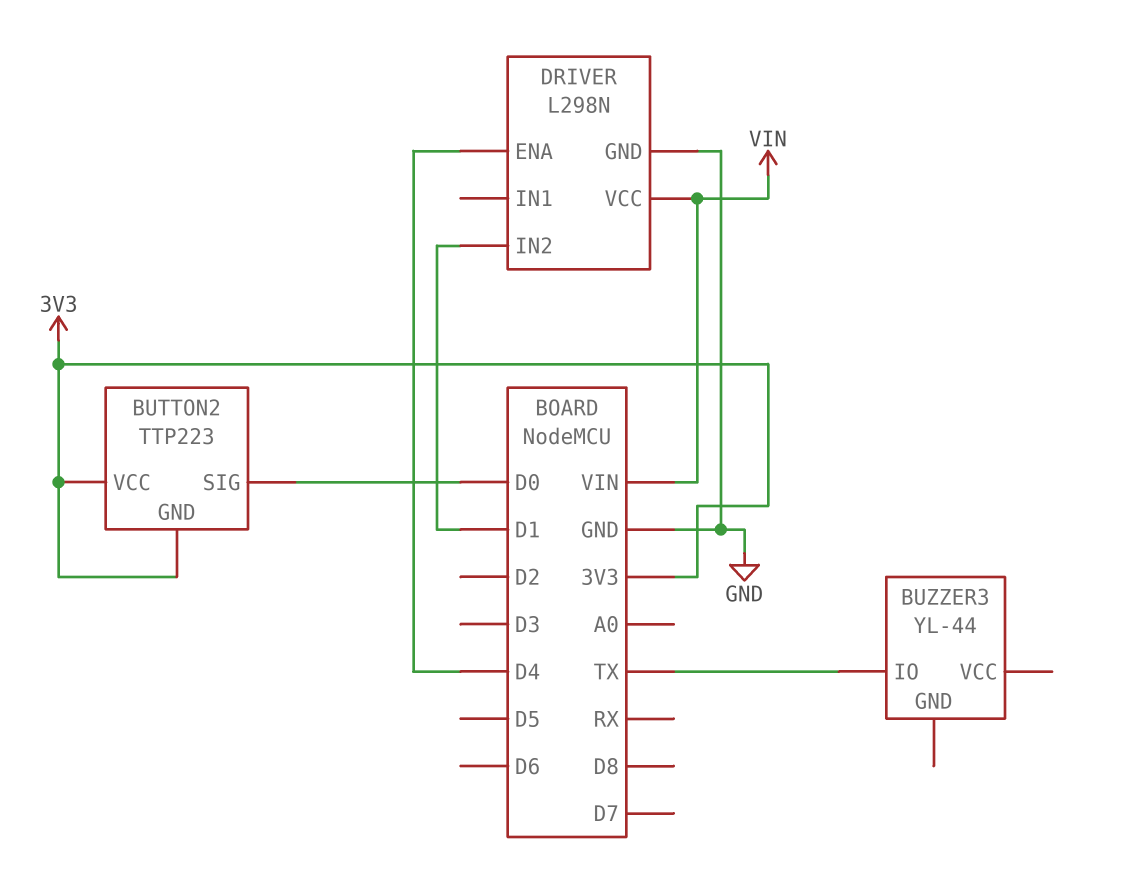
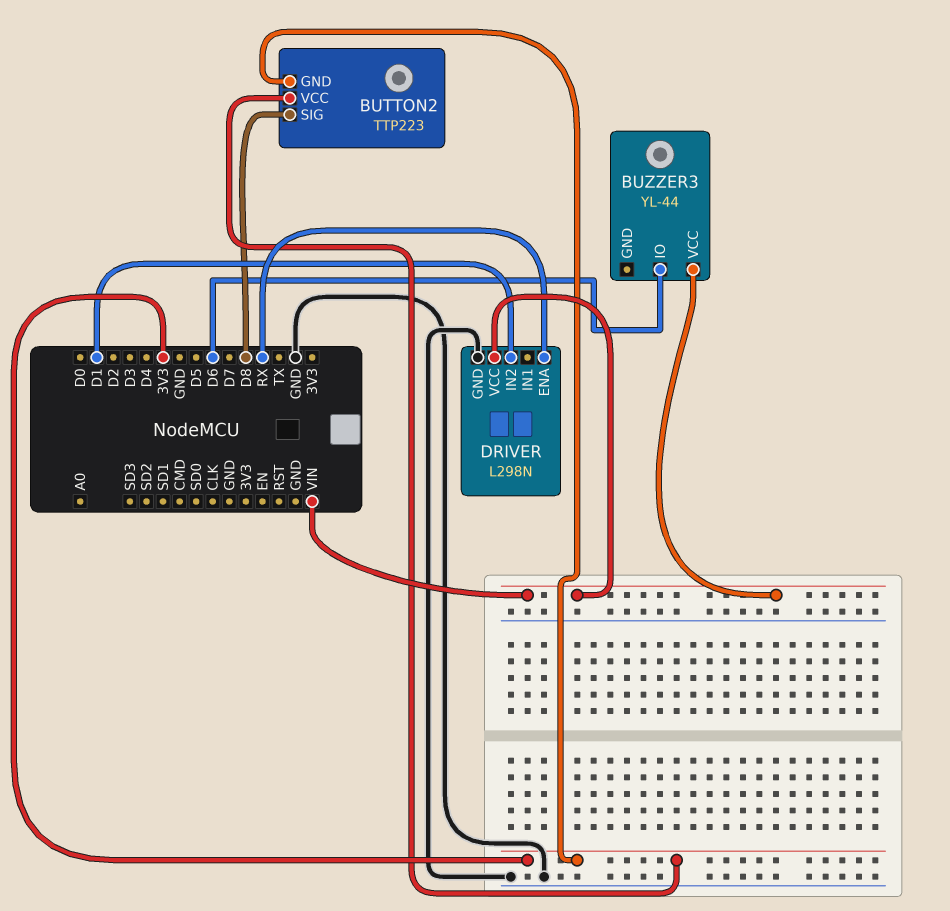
BUTTON2 pin SIG: D0 -> D8
BUZZER3 pin IO: TX -> D6
BUZZER3 pin VCC: none -> VIN
DRIVER pin ENA: D4 -> RX

